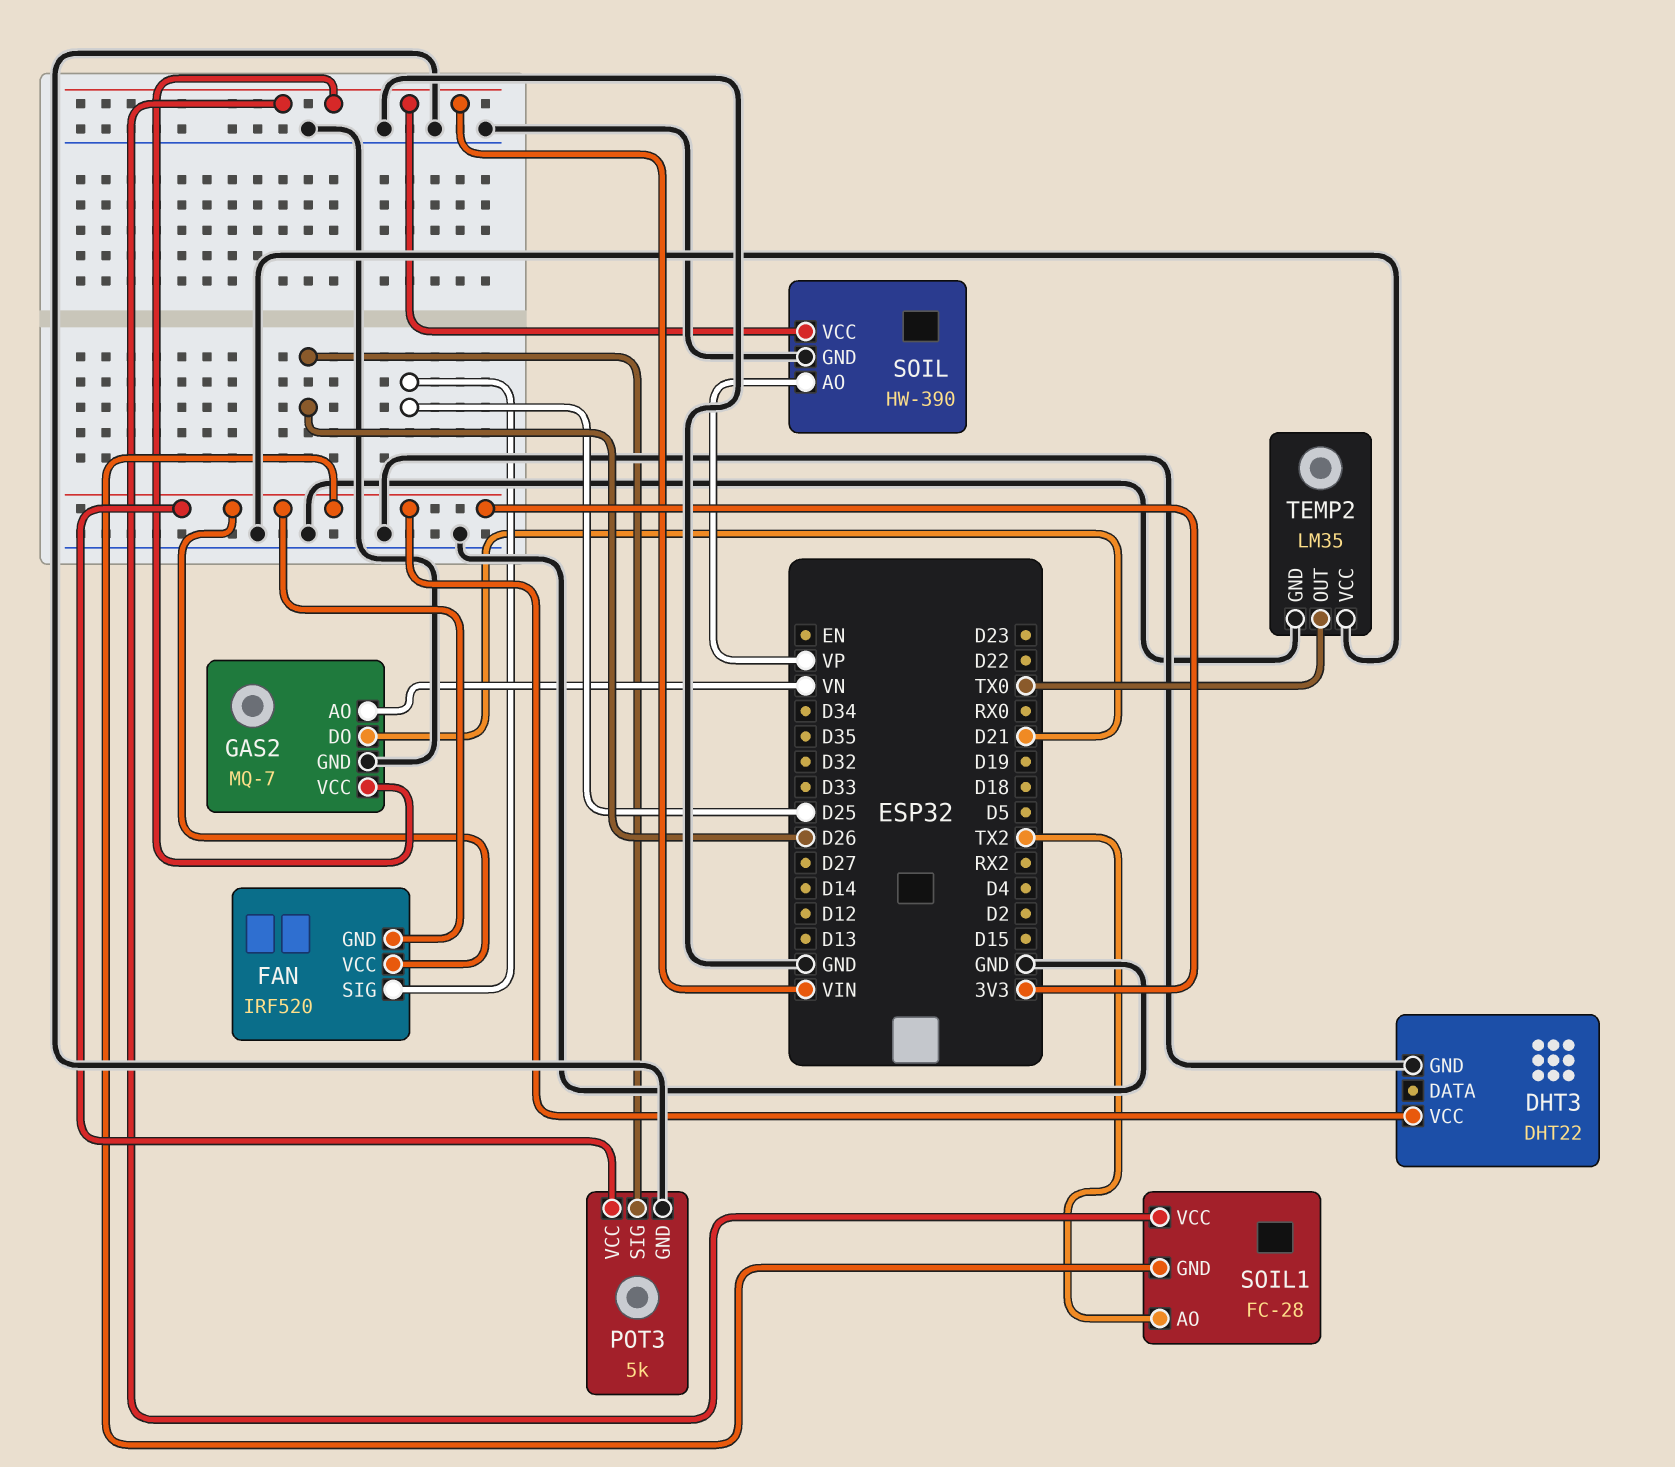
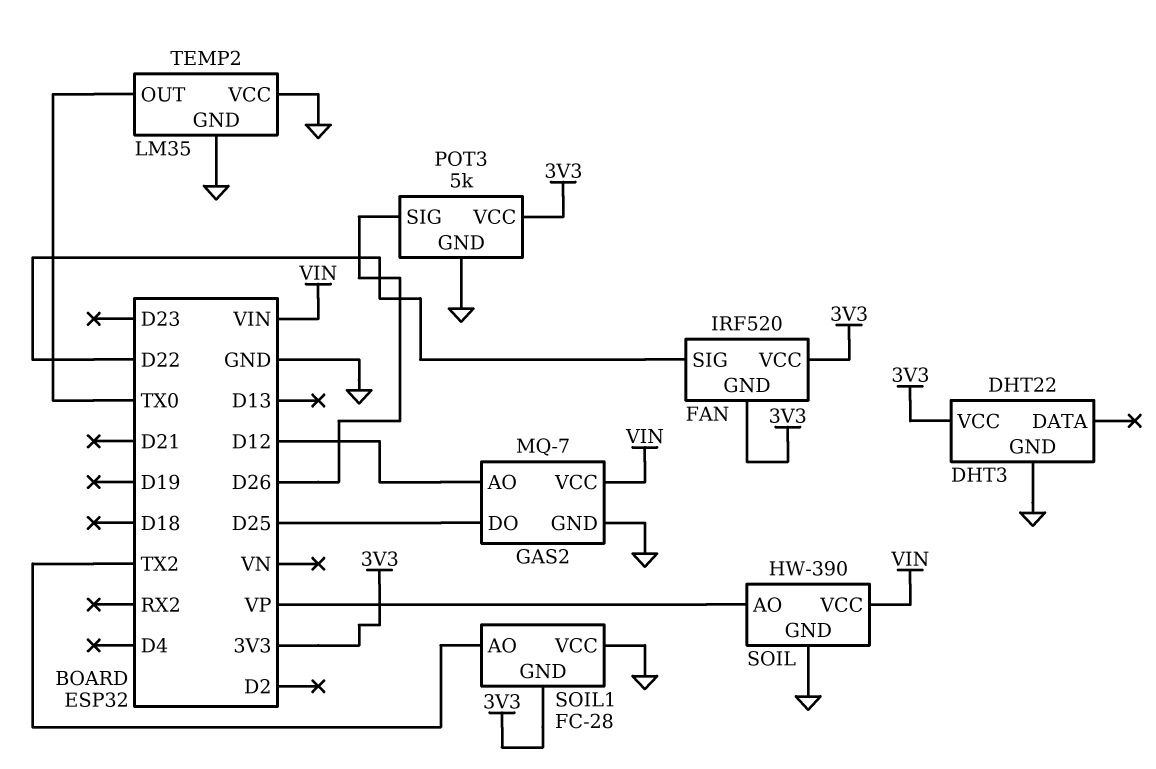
FAN pin SIG: D25 -> D22
GAS2 pin AO: VN -> D12
GAS2 pin DO: D21 -> D25
SOIL1 pin VCC: VIN -> GND

